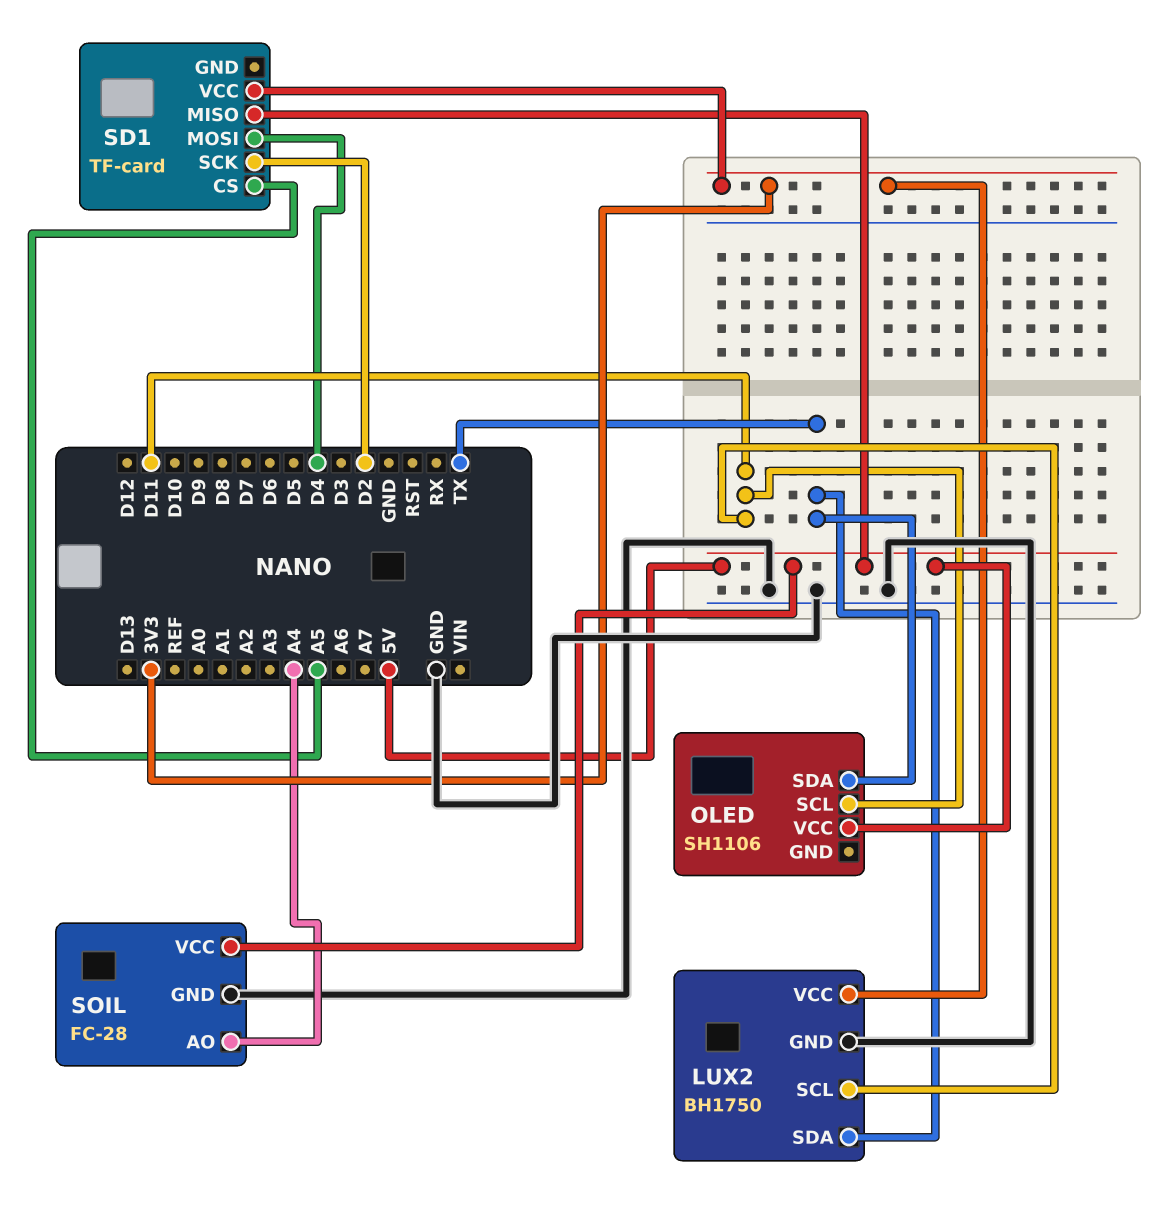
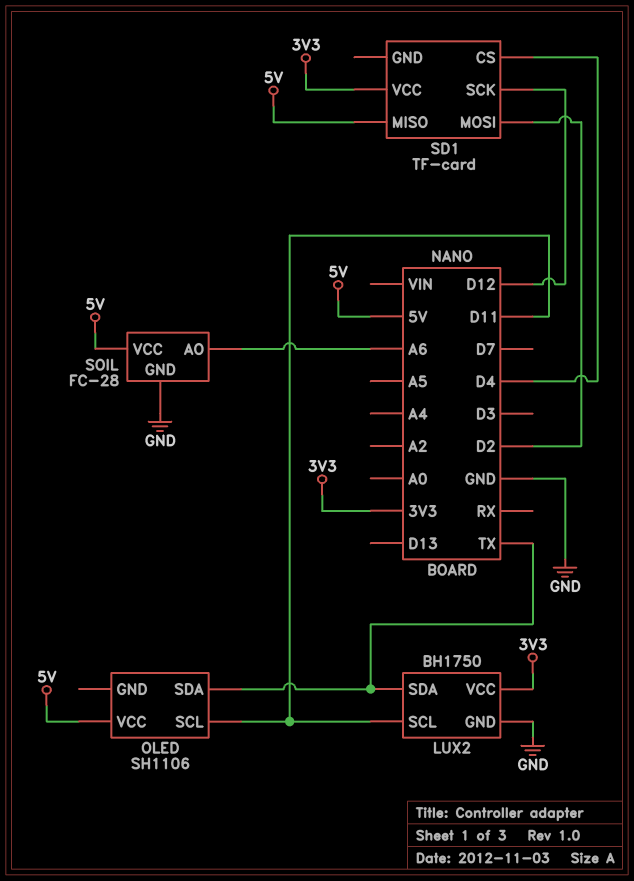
SD1 pin CS: A5 -> D4
SD1 pin MOSI: D4 -> D2
SD1 pin SCK: D2 -> D12
SOIL pin AO: A4 -> A6

